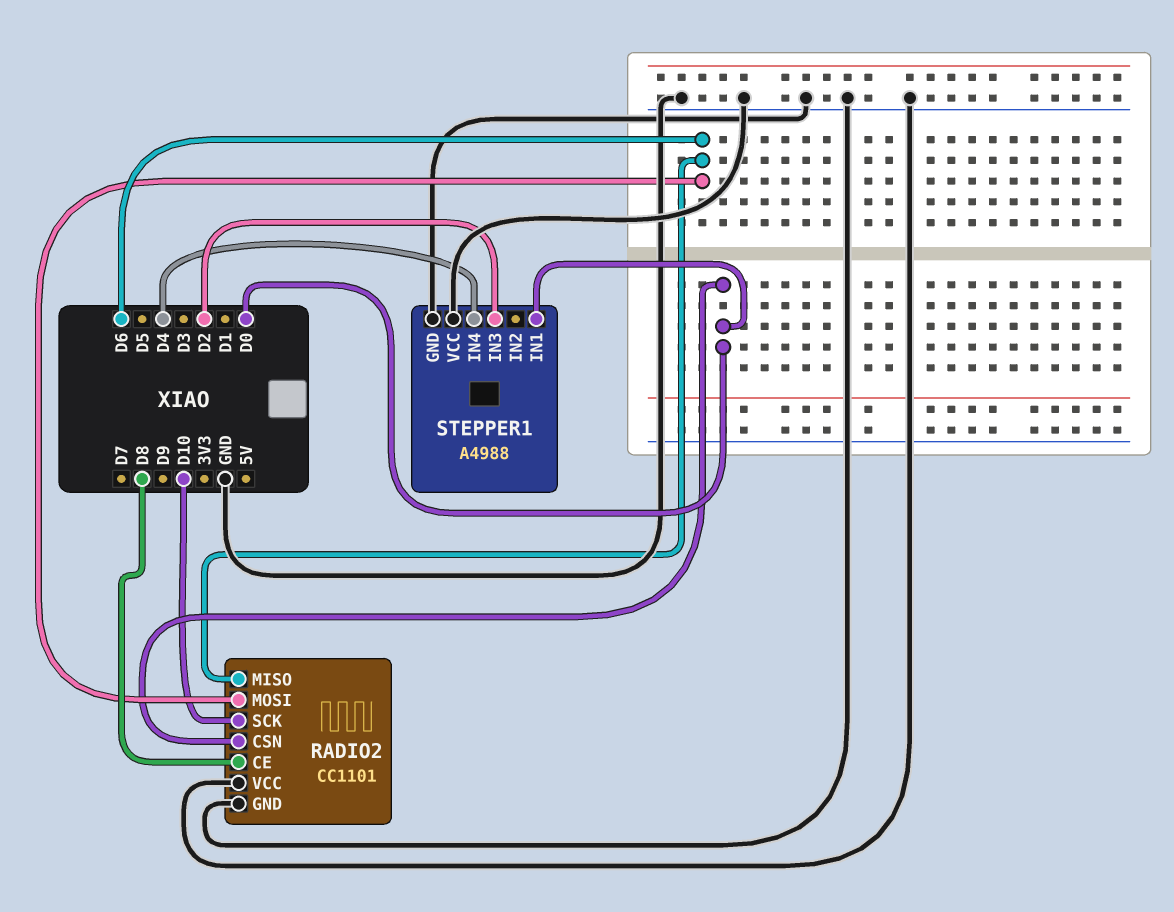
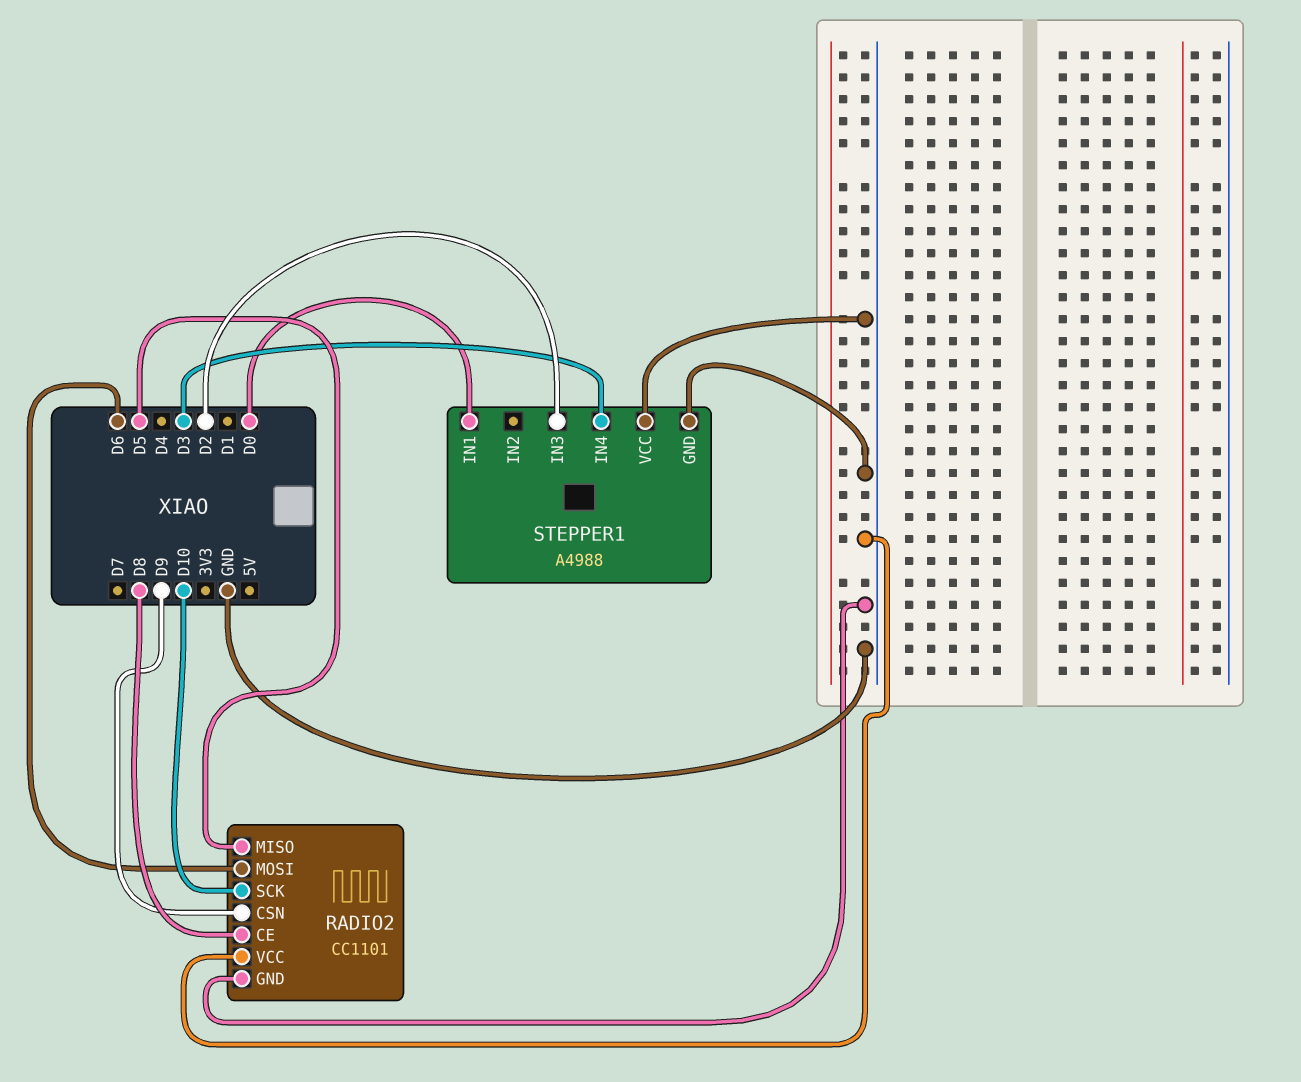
RADIO2 pin CSN: D0 -> D9
RADIO2 pin MISO: D6 -> D5
STEPPER1 pin IN4: D4 -> D3

